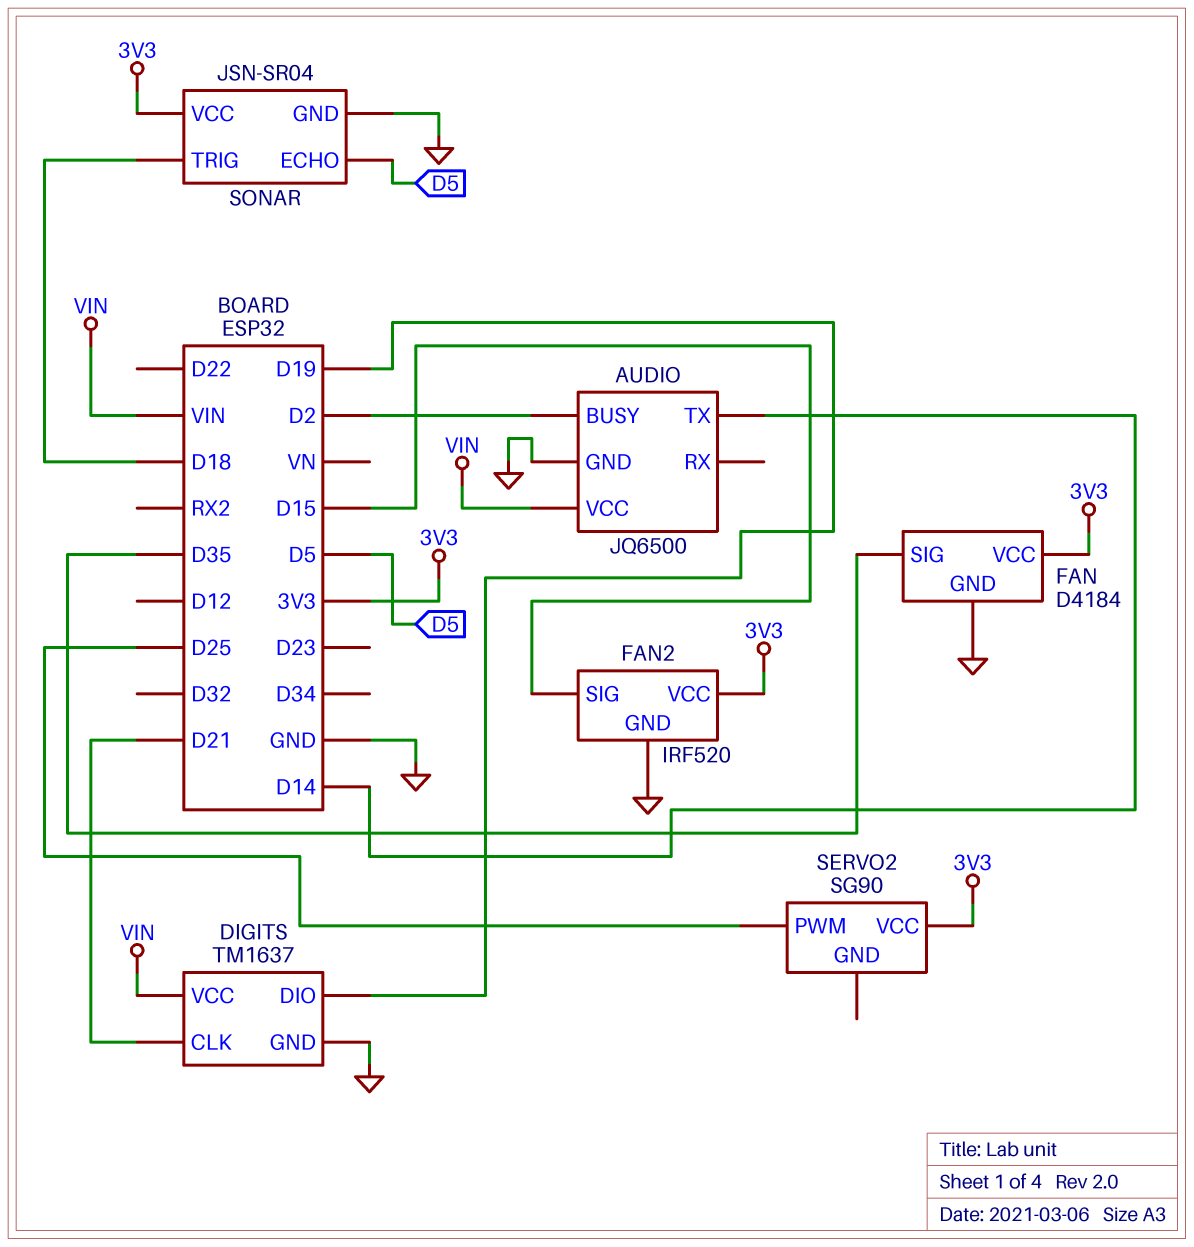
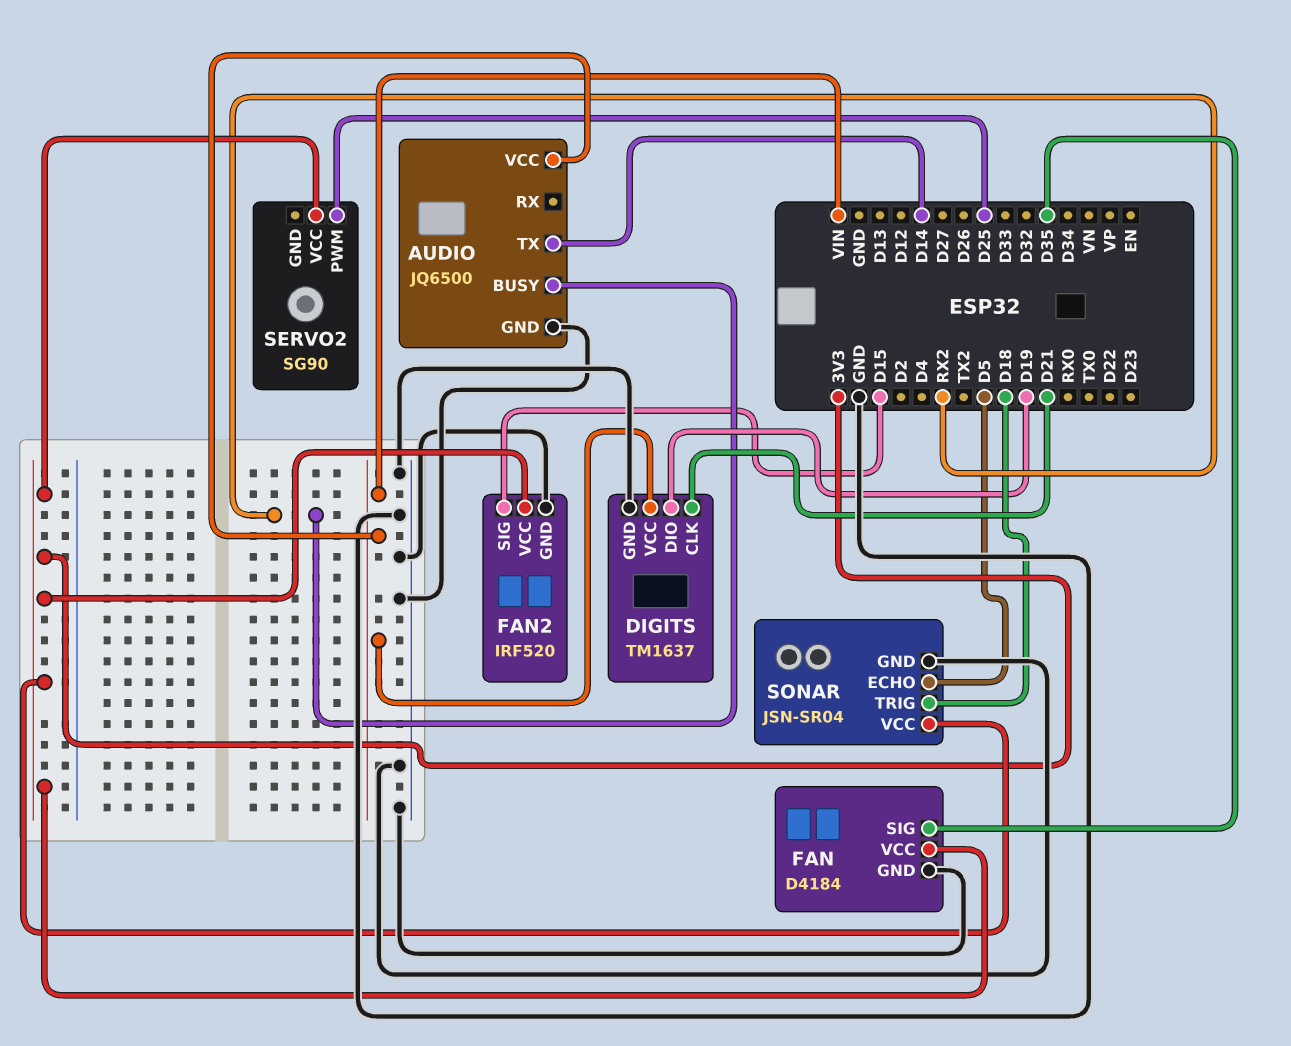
AUDIO pin BUSY: D2 -> RX2

